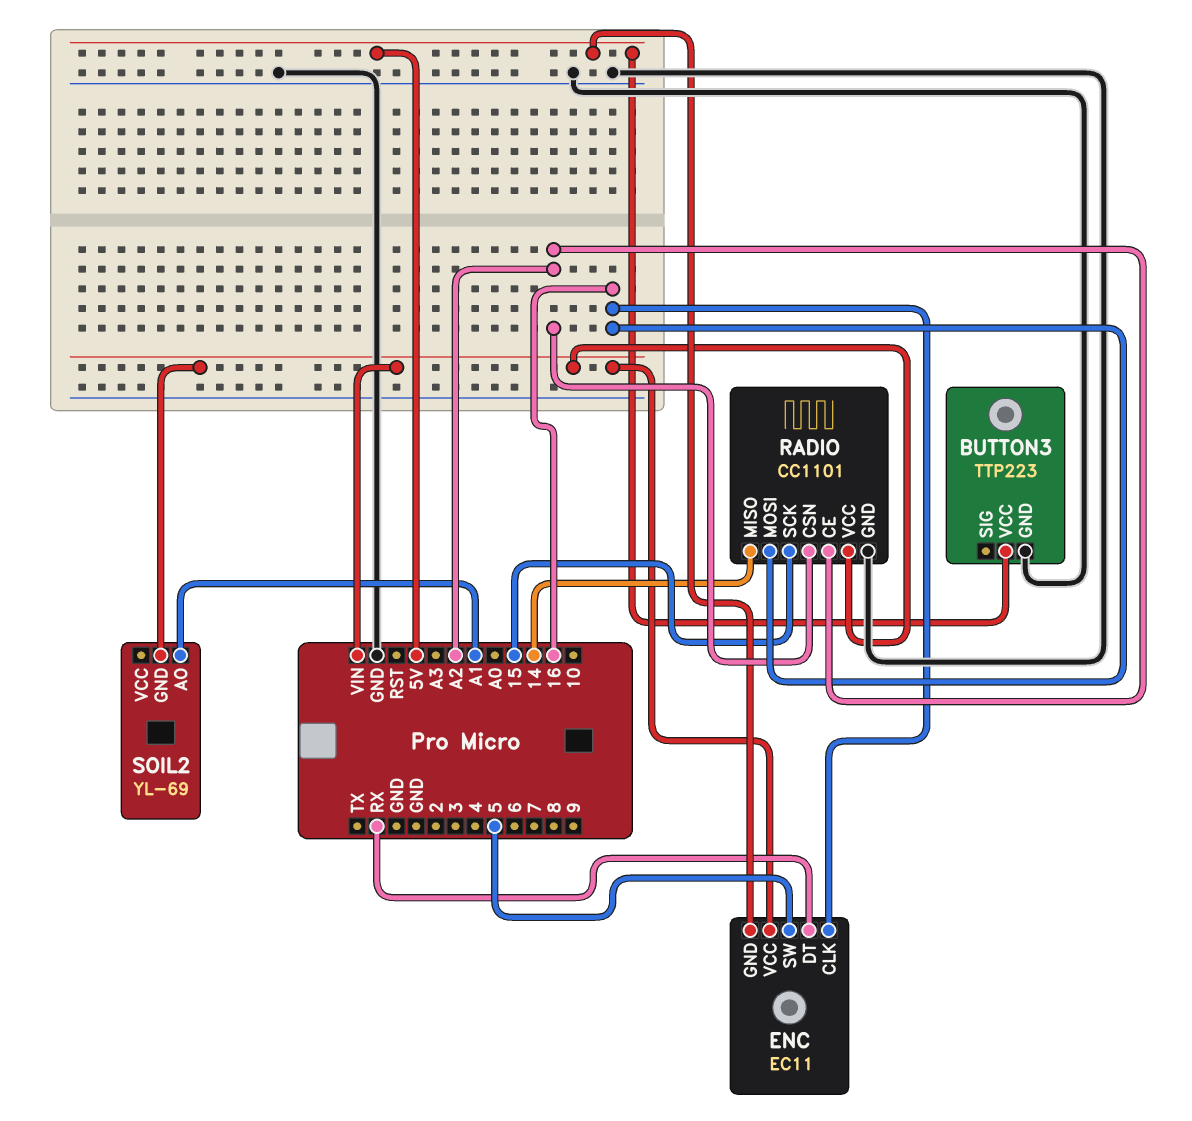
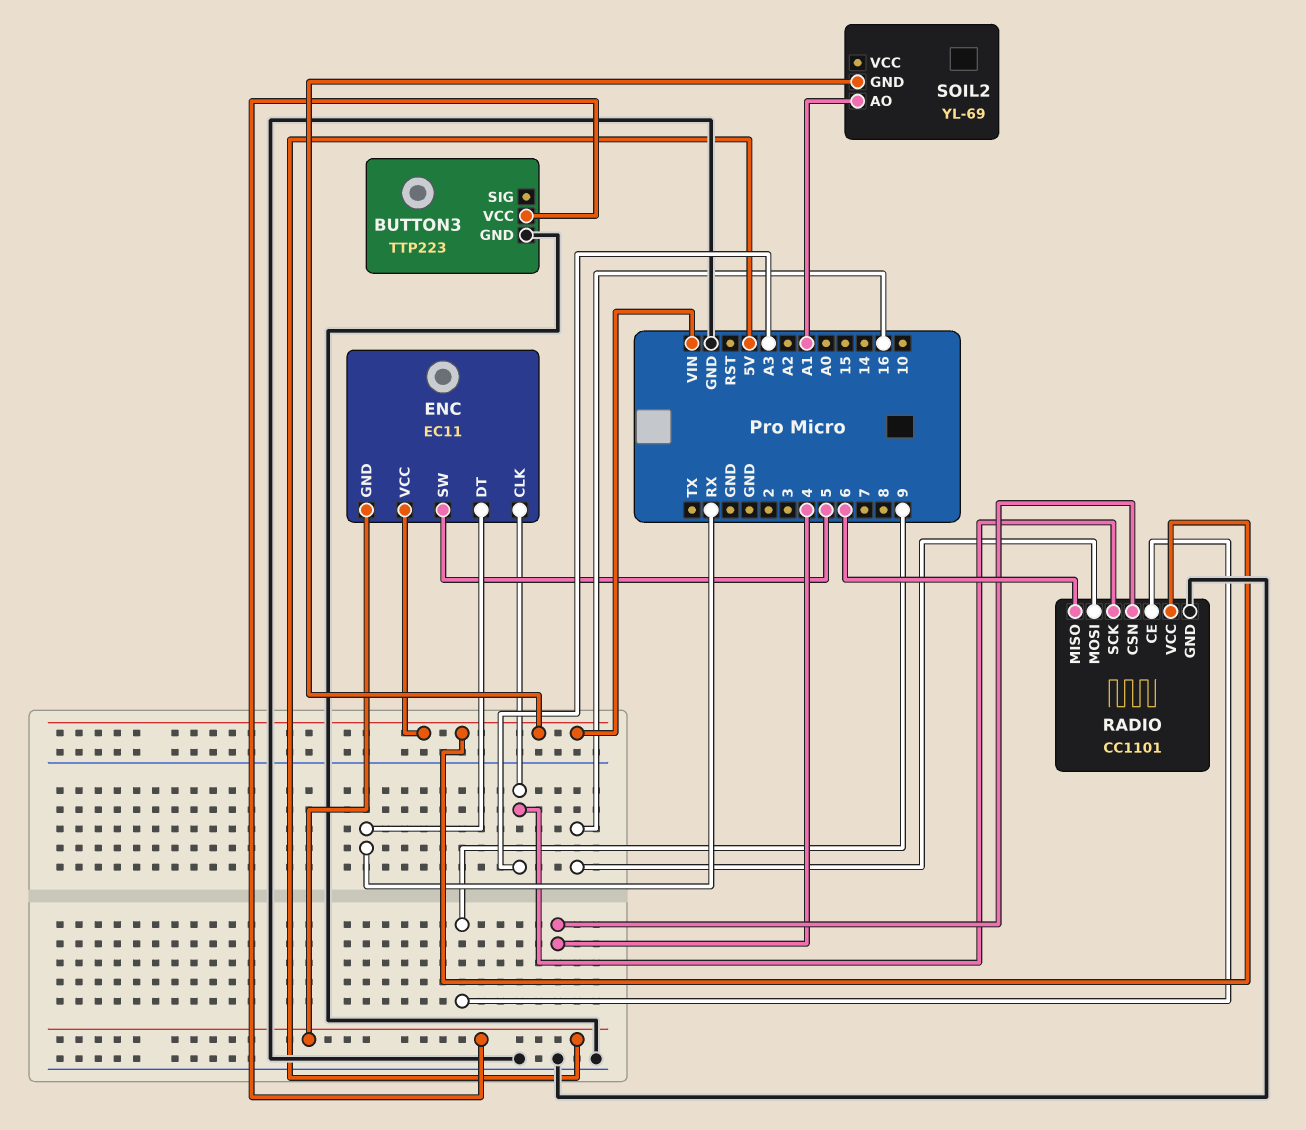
ENC pin CLK: 16 -> A3
RADIO pin CE: A2 -> 9
RADIO pin CSN: A2 -> 4
RADIO pin MISO: 14 -> 6
RADIO pin SCK: 15 -> A3

